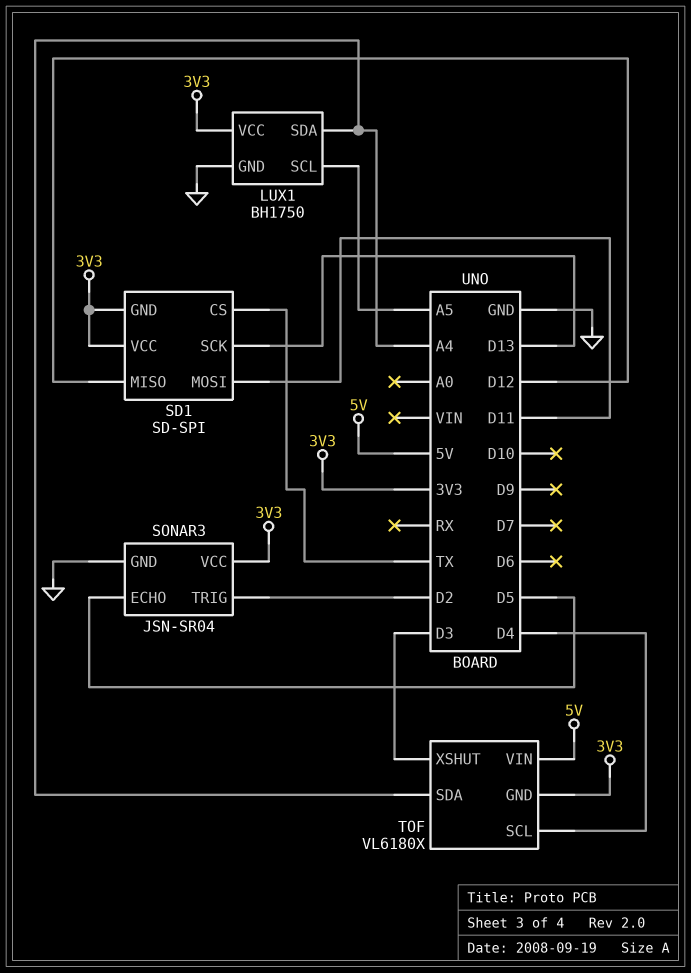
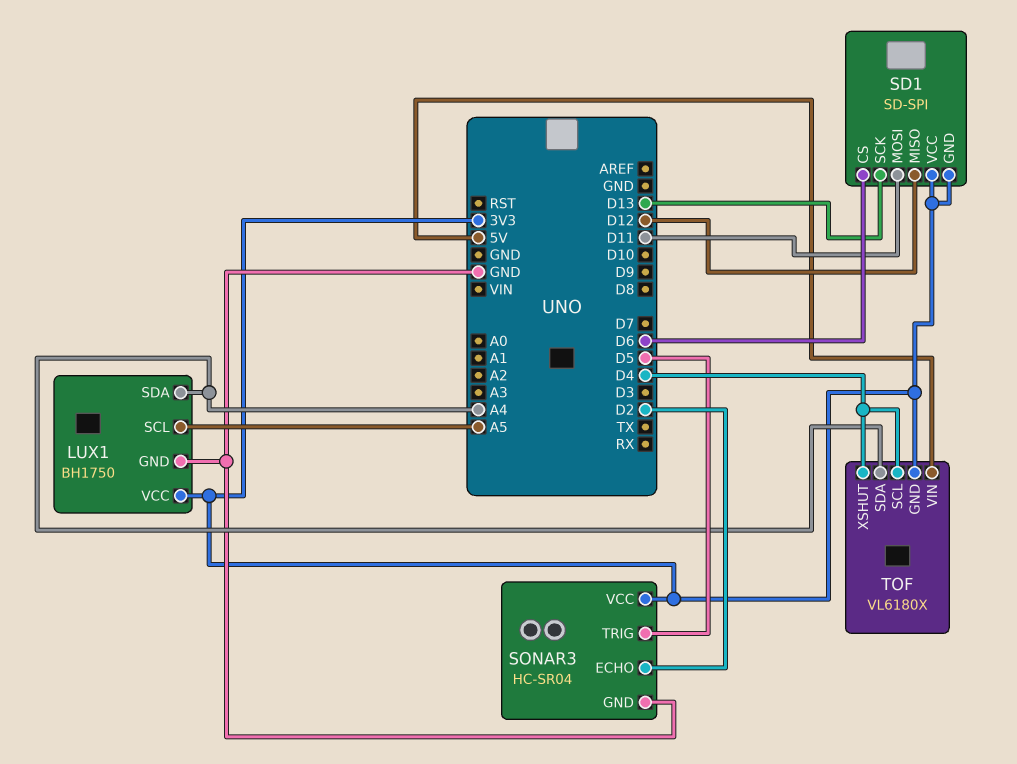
SD1 pin CS: TX -> D6
SONAR3: JSN-SR04 -> HC-SR04
SONAR3 pin ECHO: D5 -> D2
SONAR3 pin TRIG: D2 -> D5
TOF pin XSHUT: D3 -> D4

